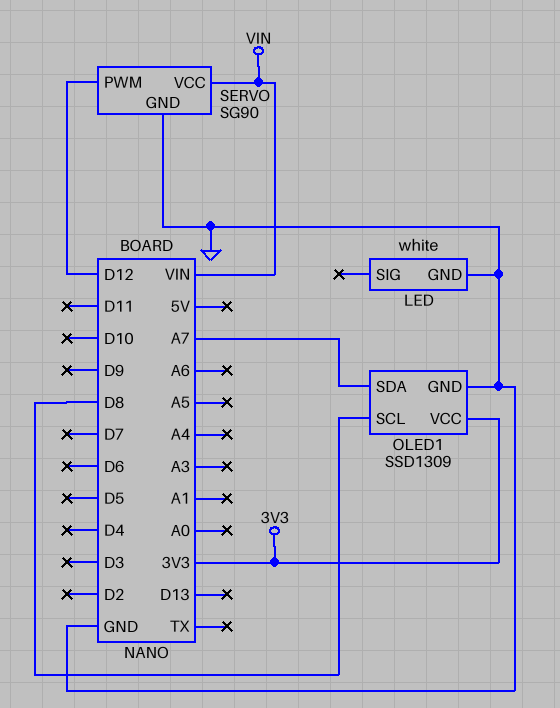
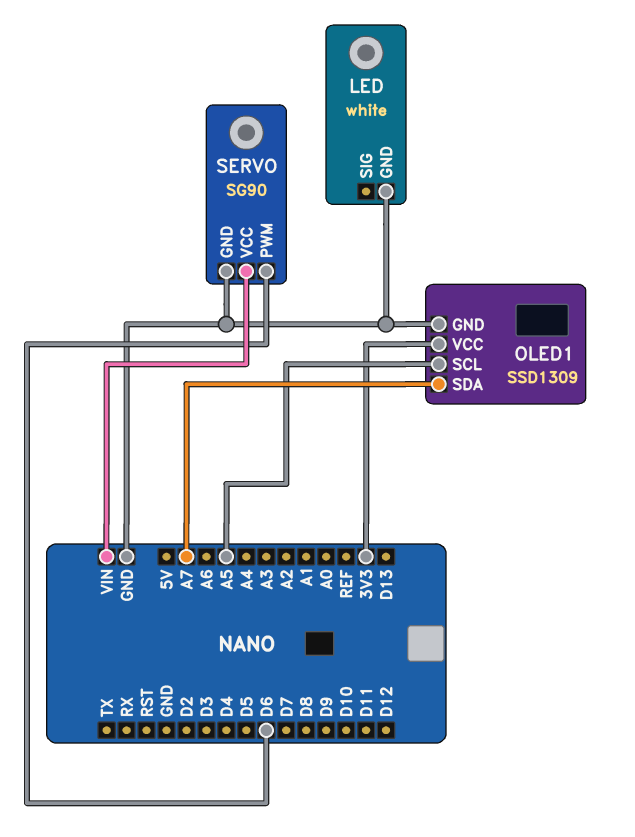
OLED1 pin SCL: D8 -> A5
SERVO pin PWM: D12 -> D6

